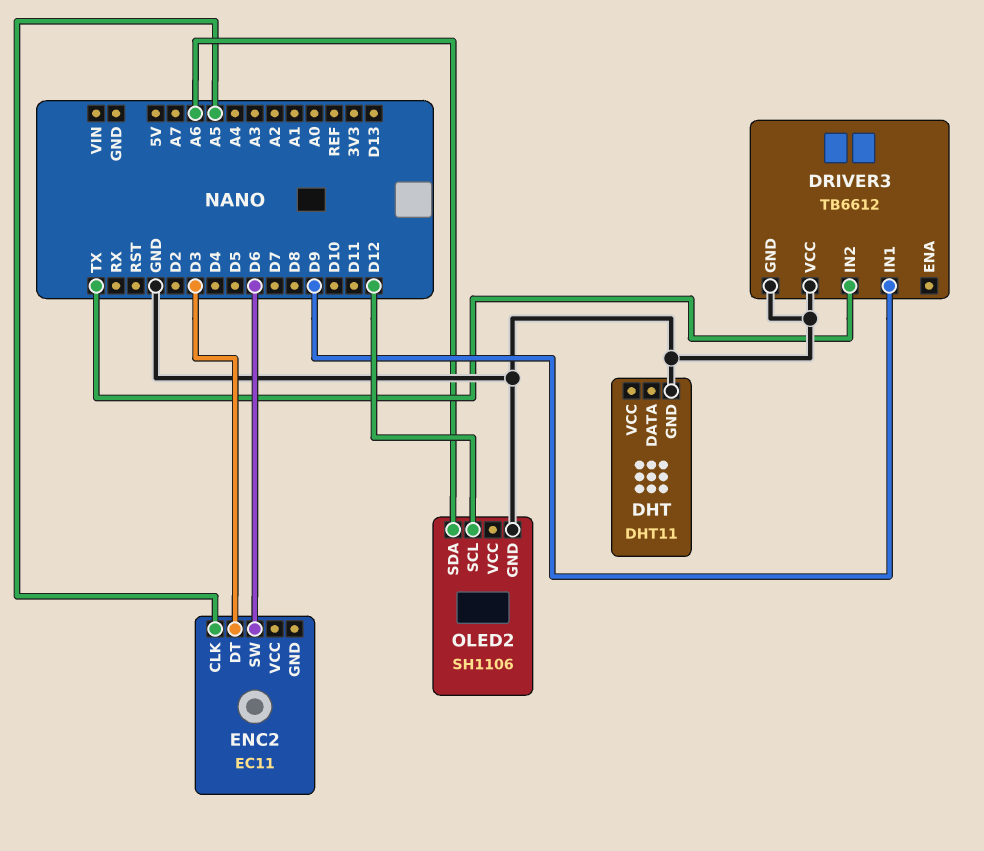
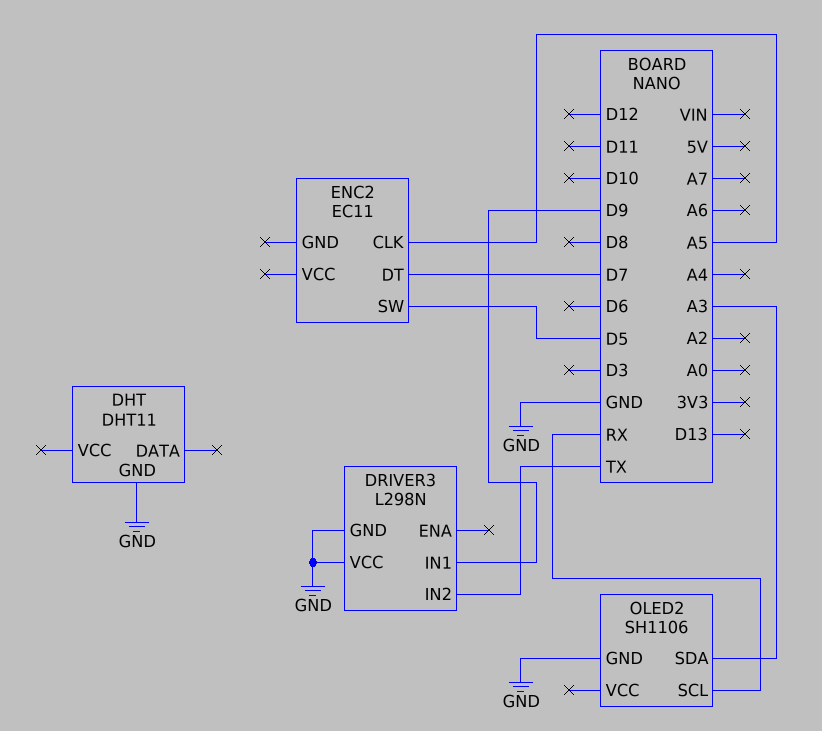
DRIVER3: TB6612 -> L298N
ENC2 pin DT: D3 -> D7
ENC2 pin SW: D6 -> D5
OLED2 pin SCL: D12 -> RX
OLED2 pin SDA: A6 -> A3

